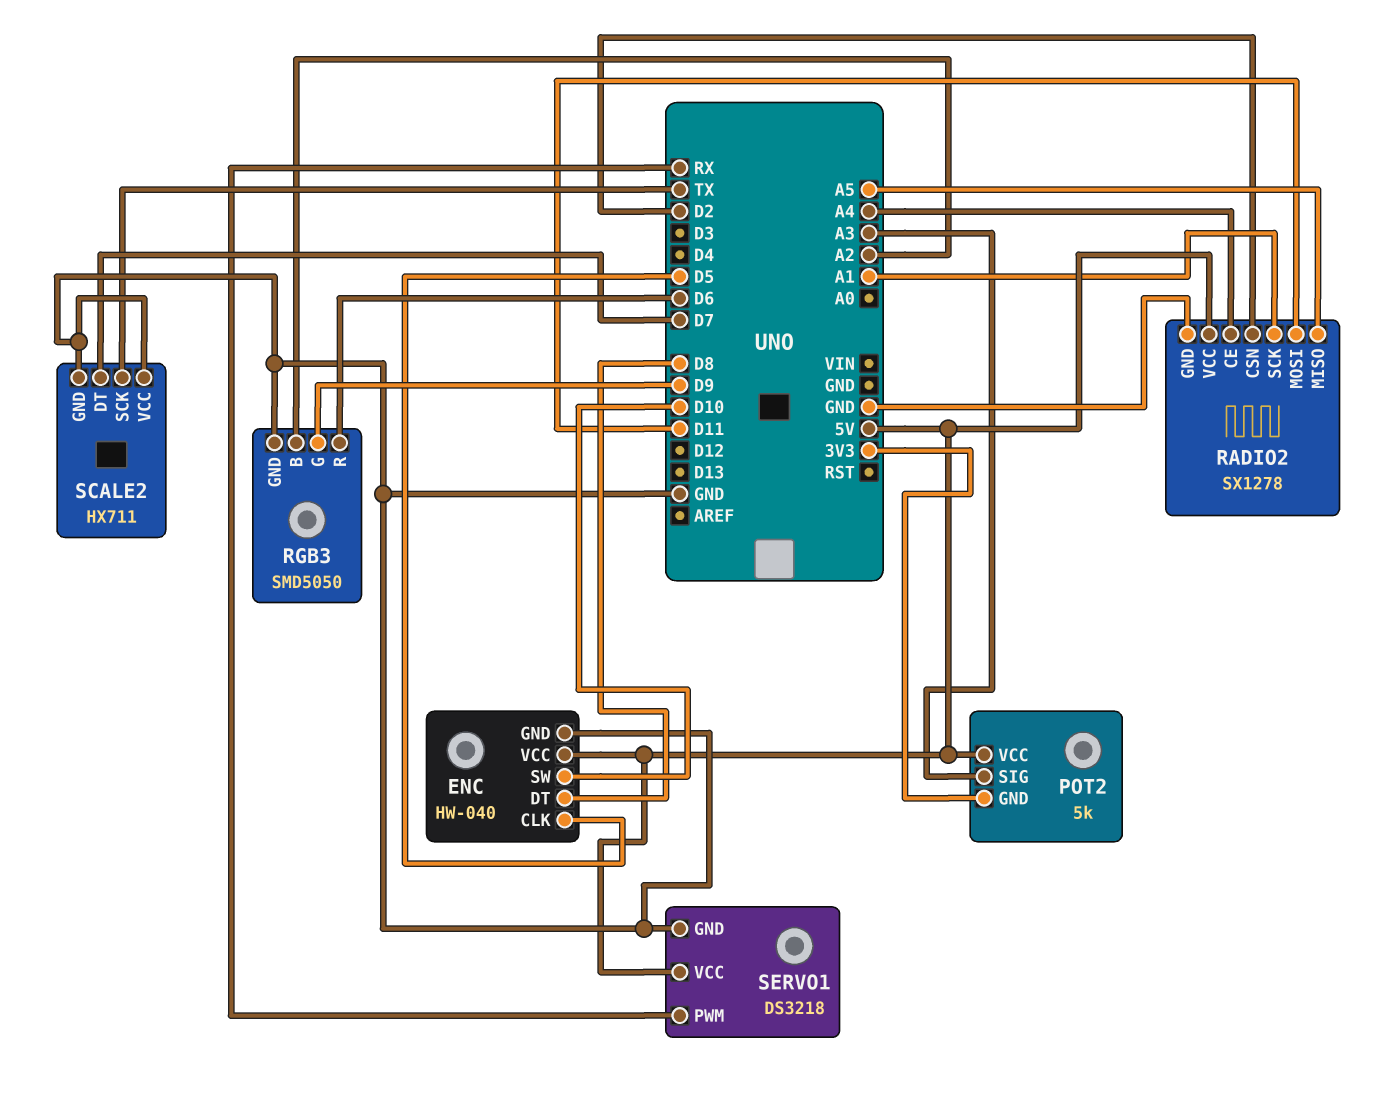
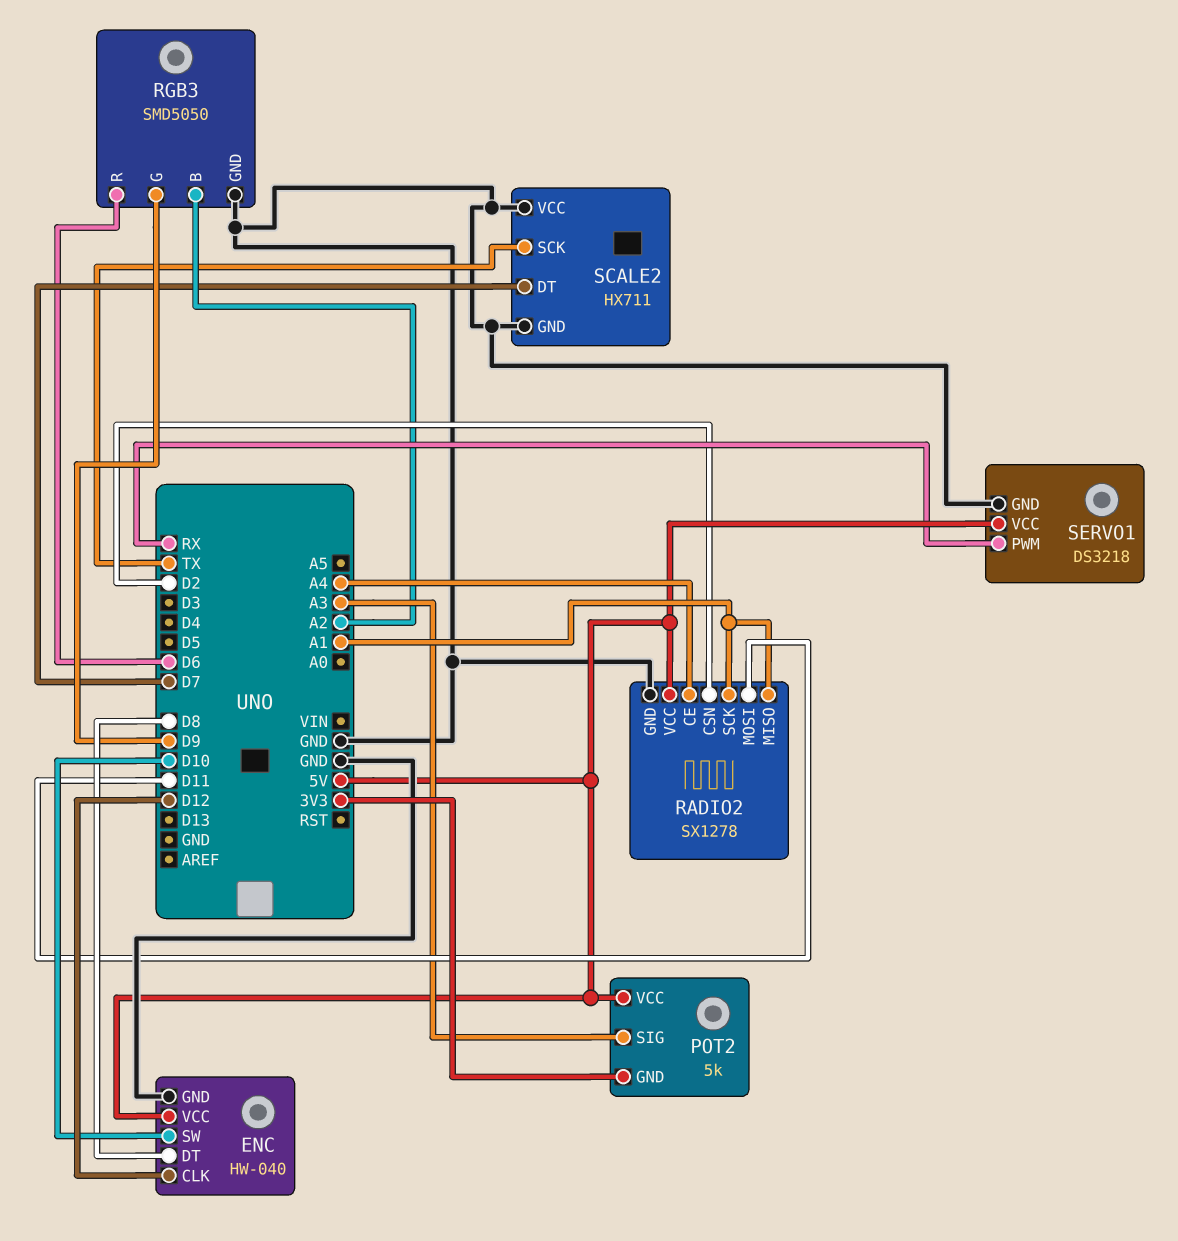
ENC pin CLK: D5 -> D12
RADIO2 pin MISO: A5 -> A1

